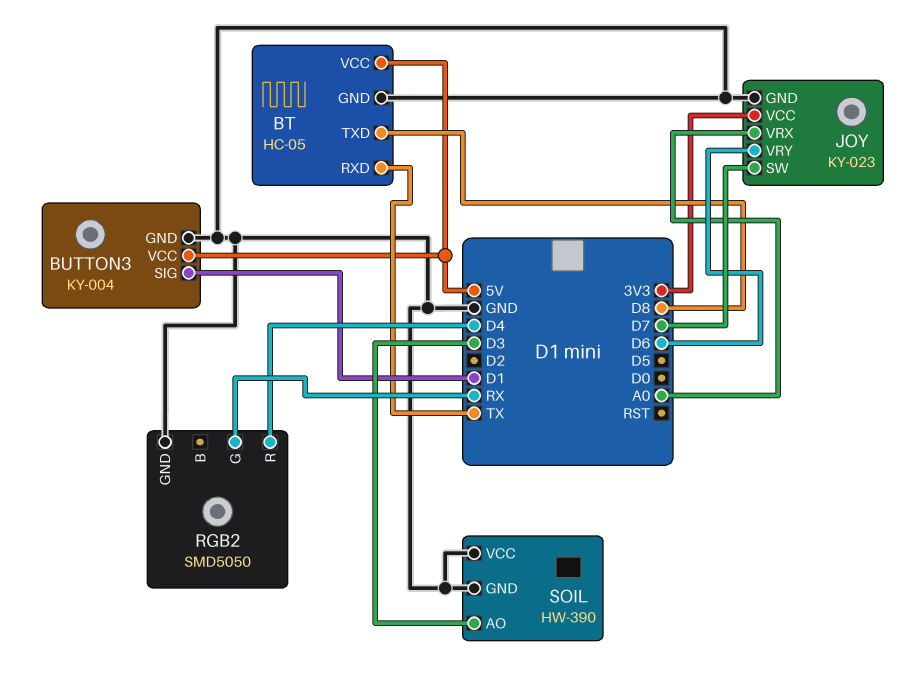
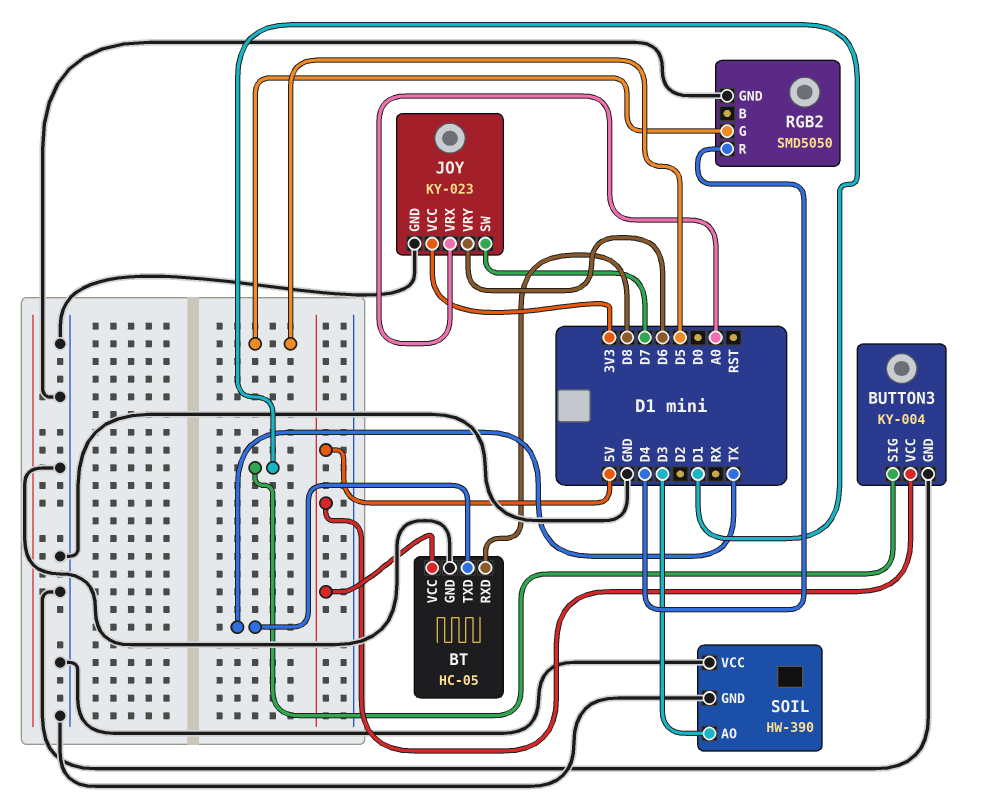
BT pin RXD: TX -> D8
BT pin TXD: D8 -> TX
RGB2 pin G: RX -> D5

